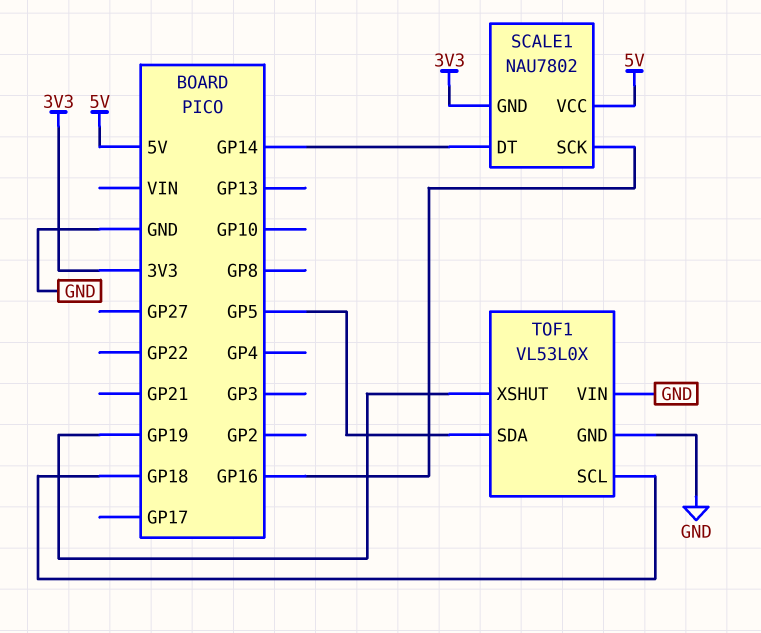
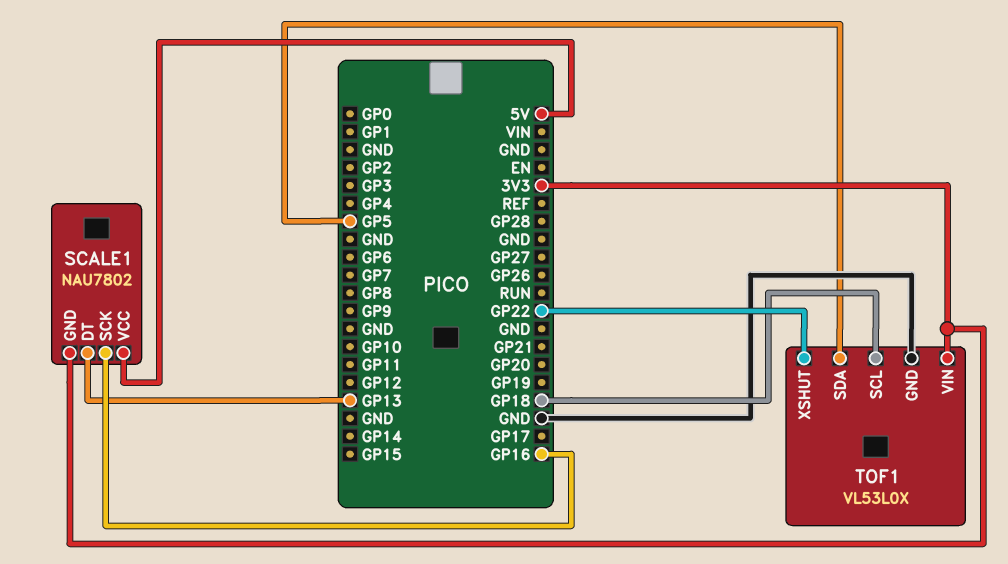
SCALE1 pin DT: GP14 -> GP13
TOF1 pin VIN: GND -> 3V3
TOF1 pin XSHUT: GP19 -> GP22

